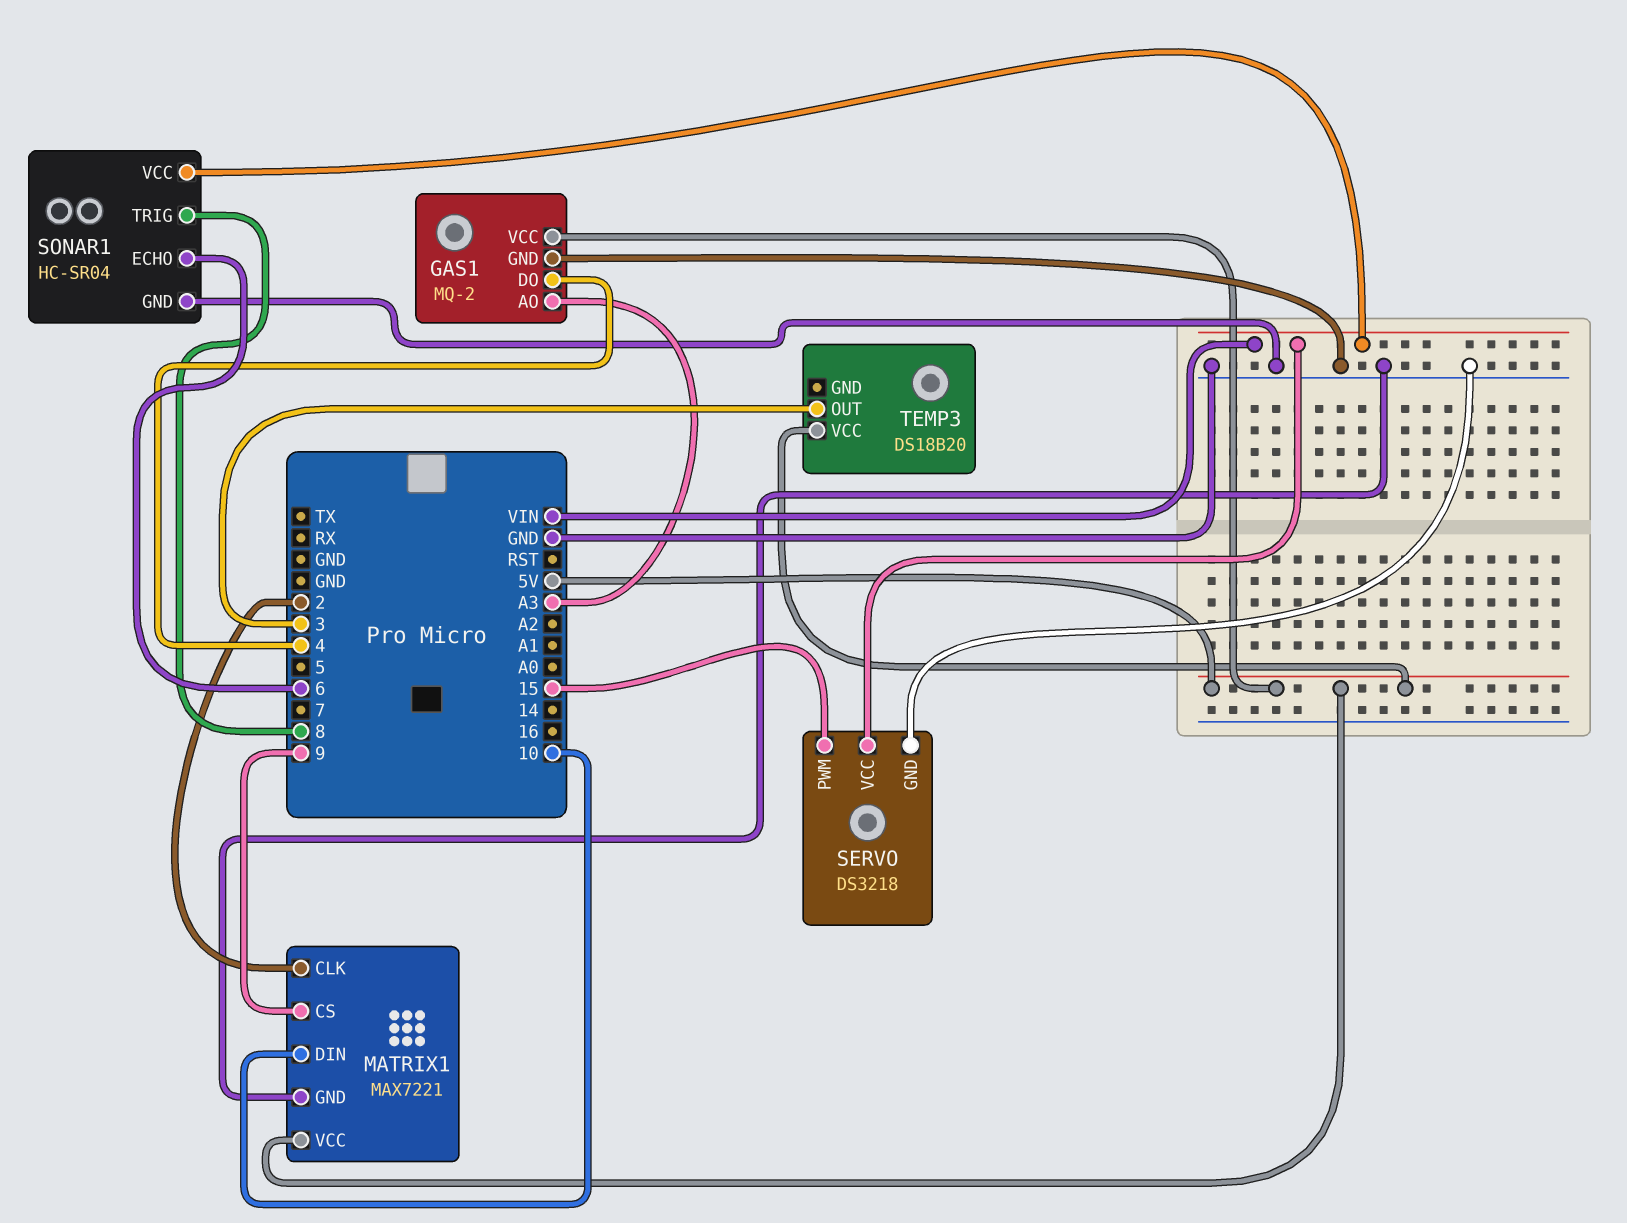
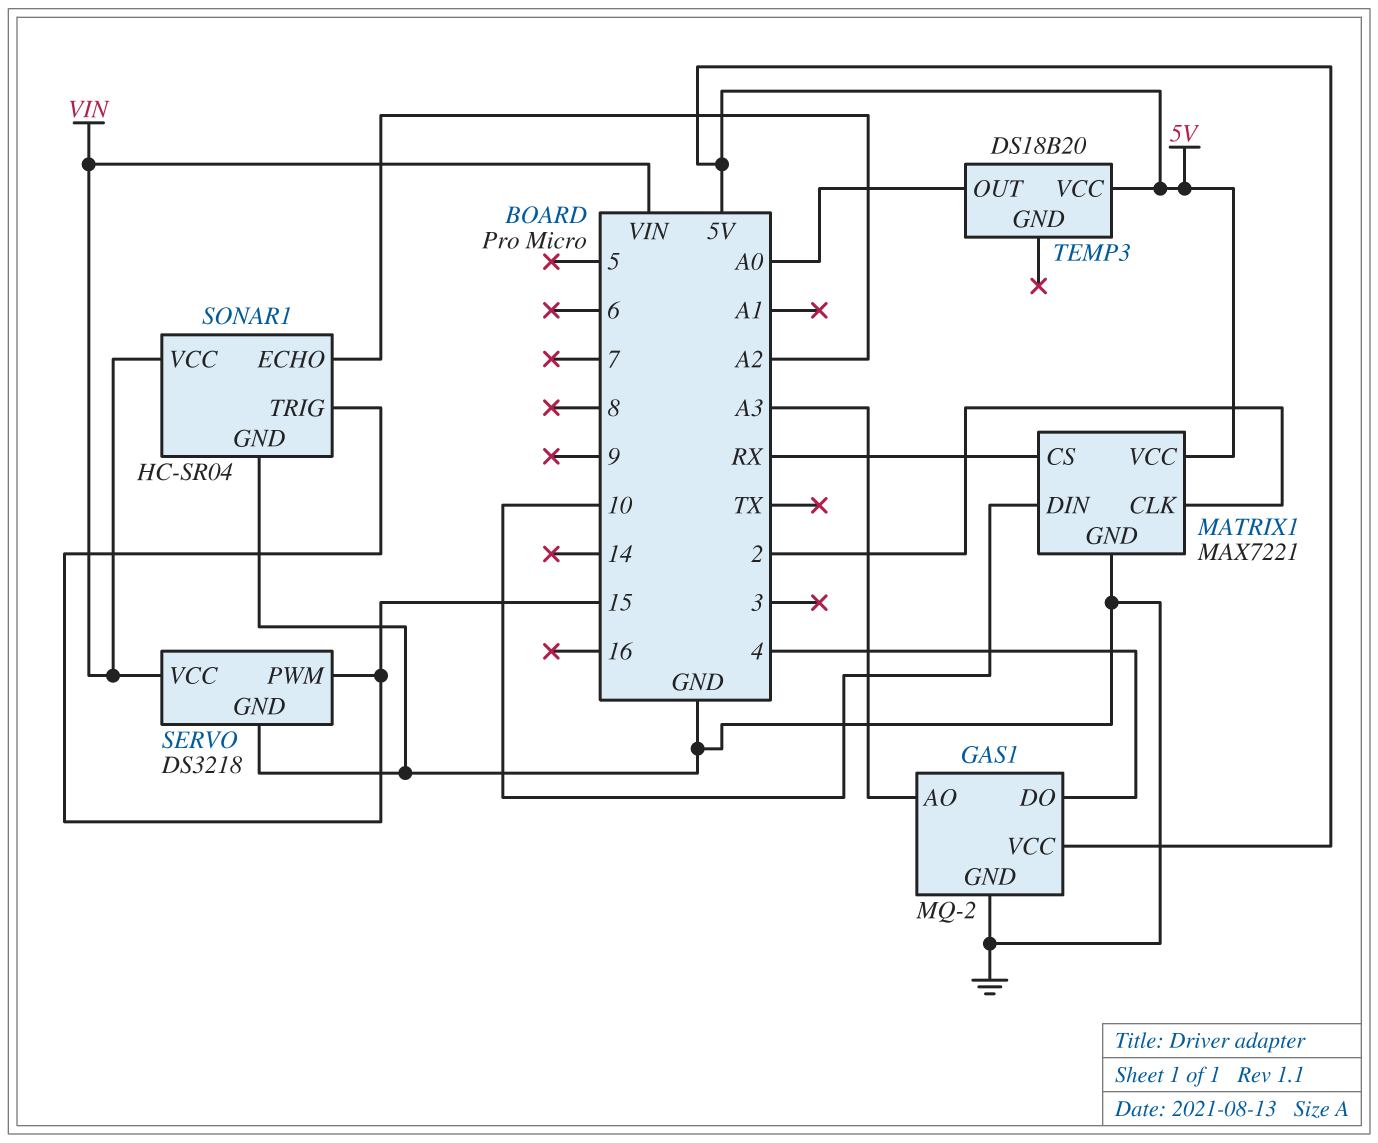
MATRIX1 pin CS: 9 -> RX
SONAR1 pin ECHO: 6 -> A2
SONAR1 pin TRIG: 8 -> 15
TEMP3 pin OUT: 3 -> A0

